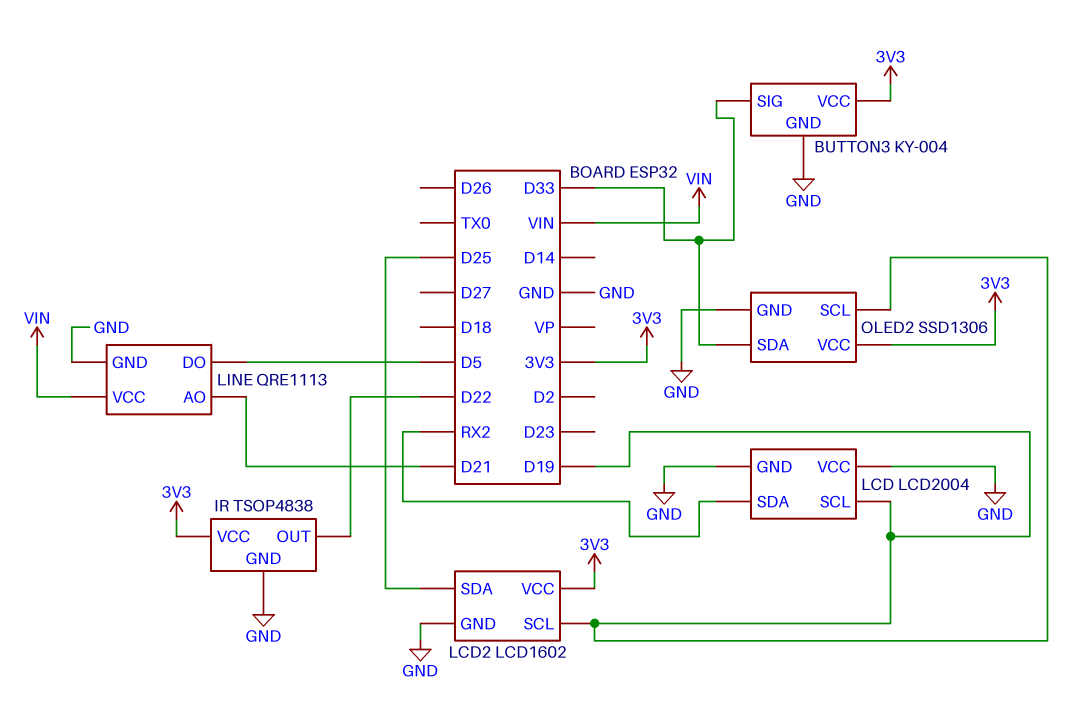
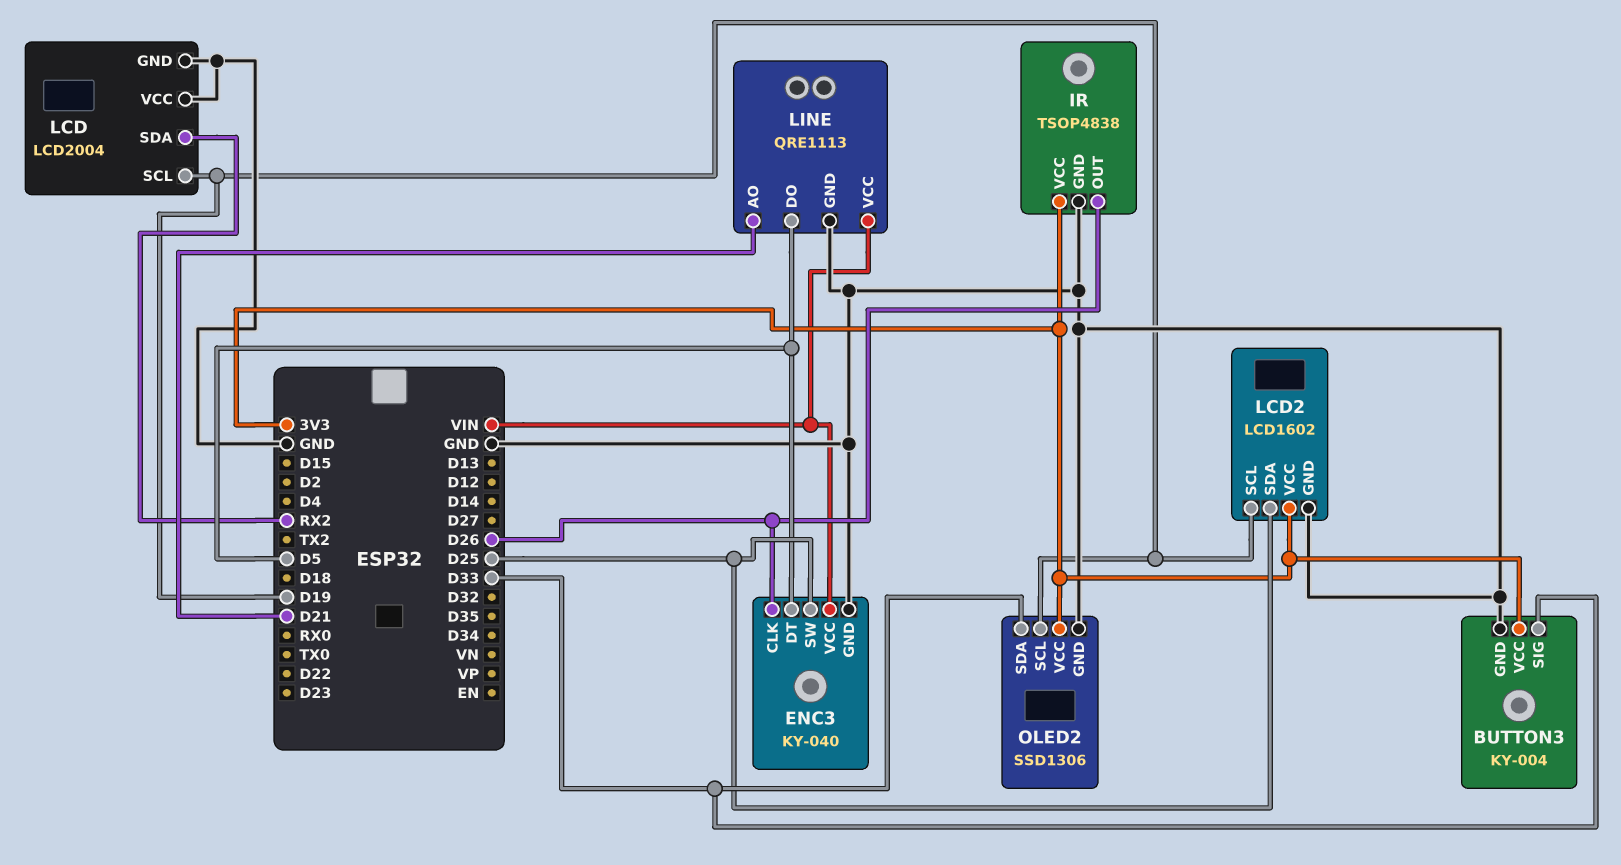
ENC3: none -> KY-040
ENC3 pin CLK: none -> D26
ENC3 pin DT: none -> D5
ENC3 pin GND: none -> GND
ENC3 pin SW: none -> D25
ENC3 pin VCC: none -> VIN
IR pin OUT: D22 -> D26

